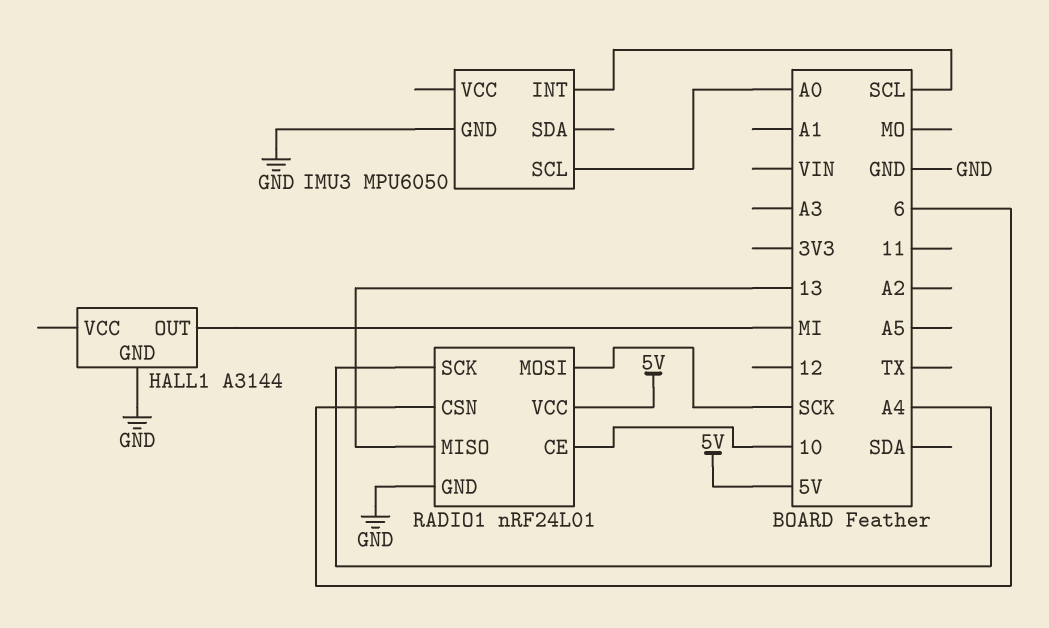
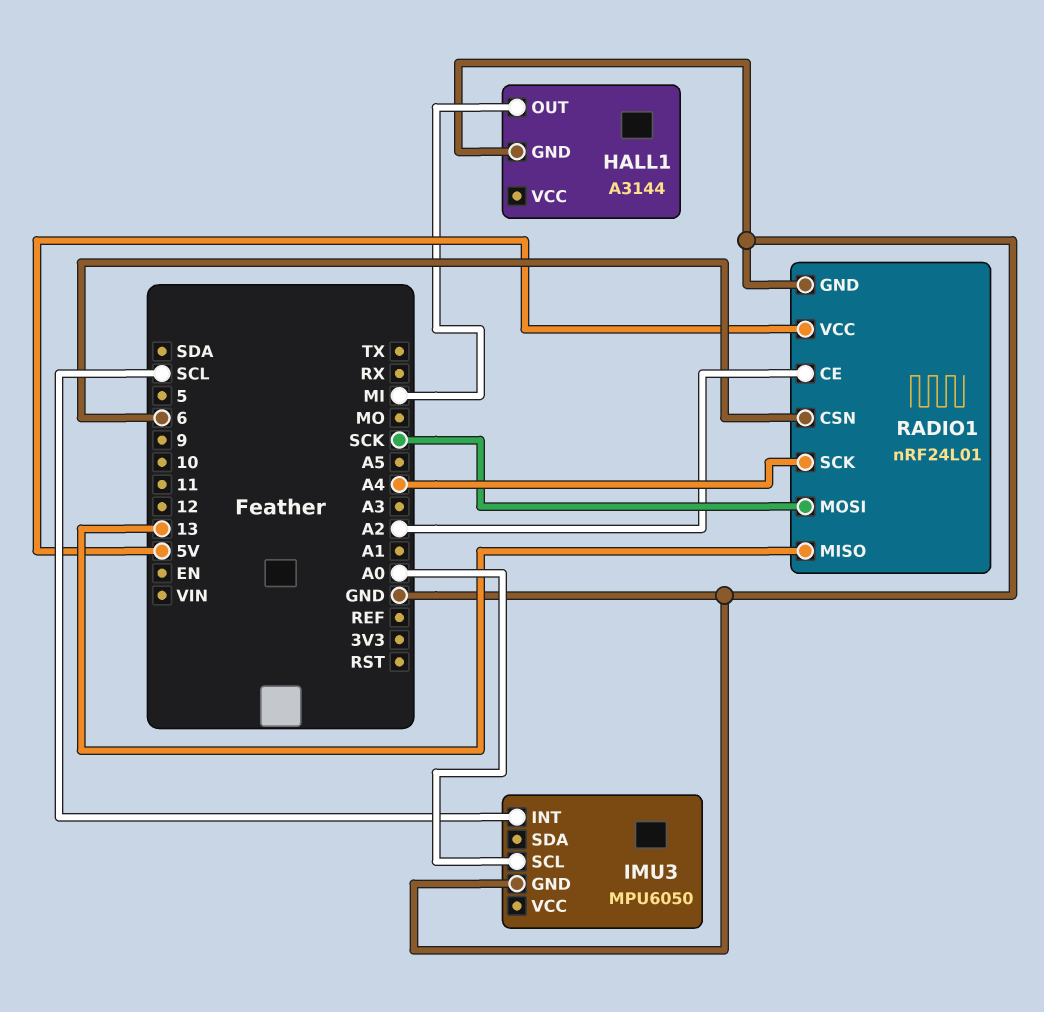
RADIO1 pin CE: 10 -> A2

